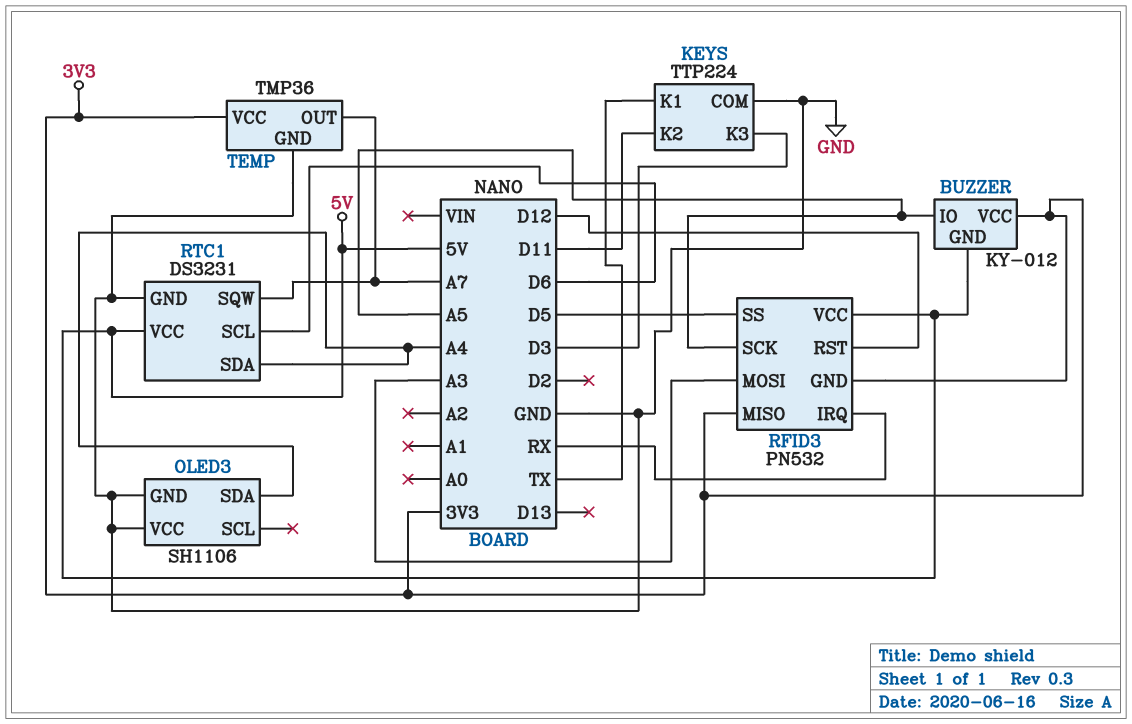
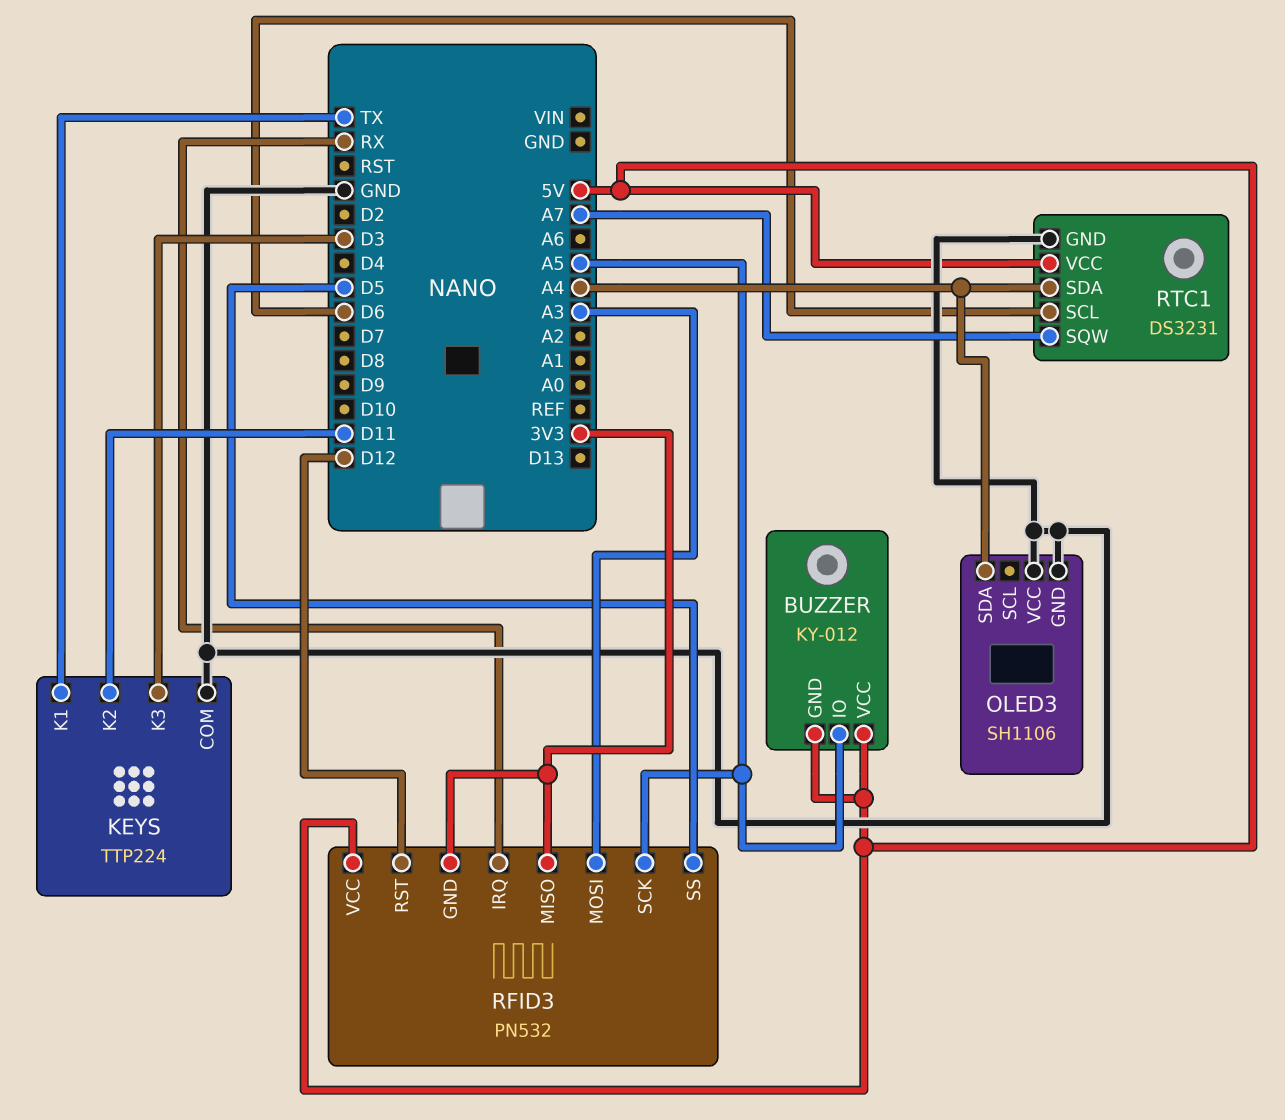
BUZZER pin VCC: 3V3 -> 5V
TEMP: TMP36 -> none
TEMP pin GND: GND -> none
TEMP pin OUT: A7 -> none
TEMP pin VCC: 3V3 -> none

